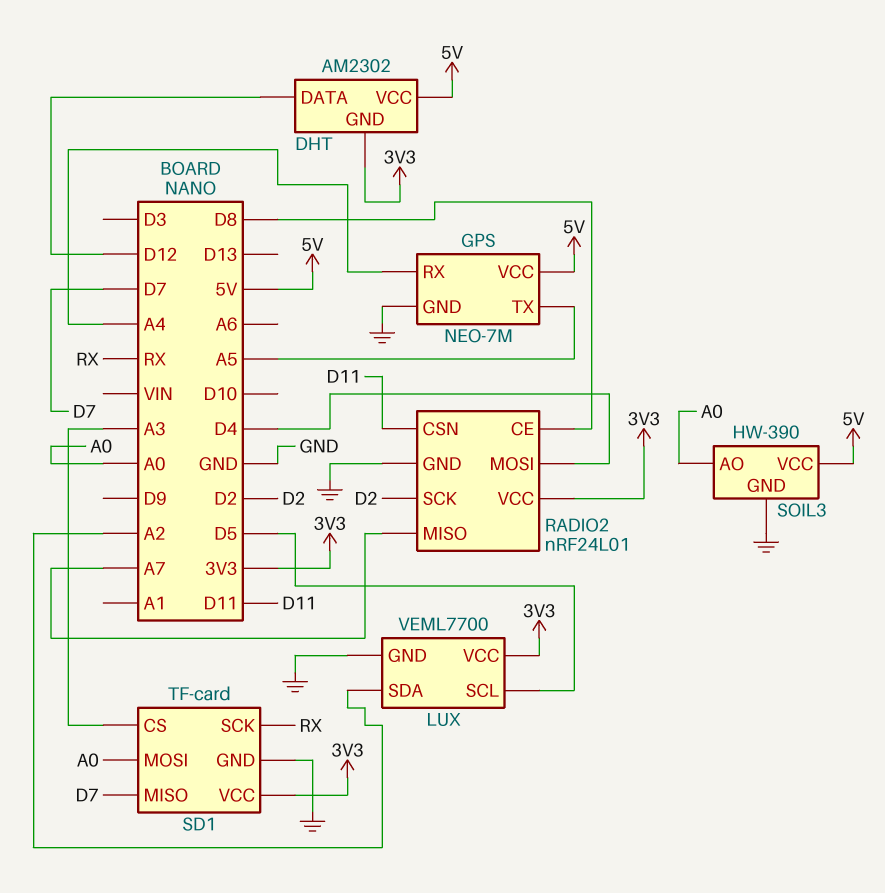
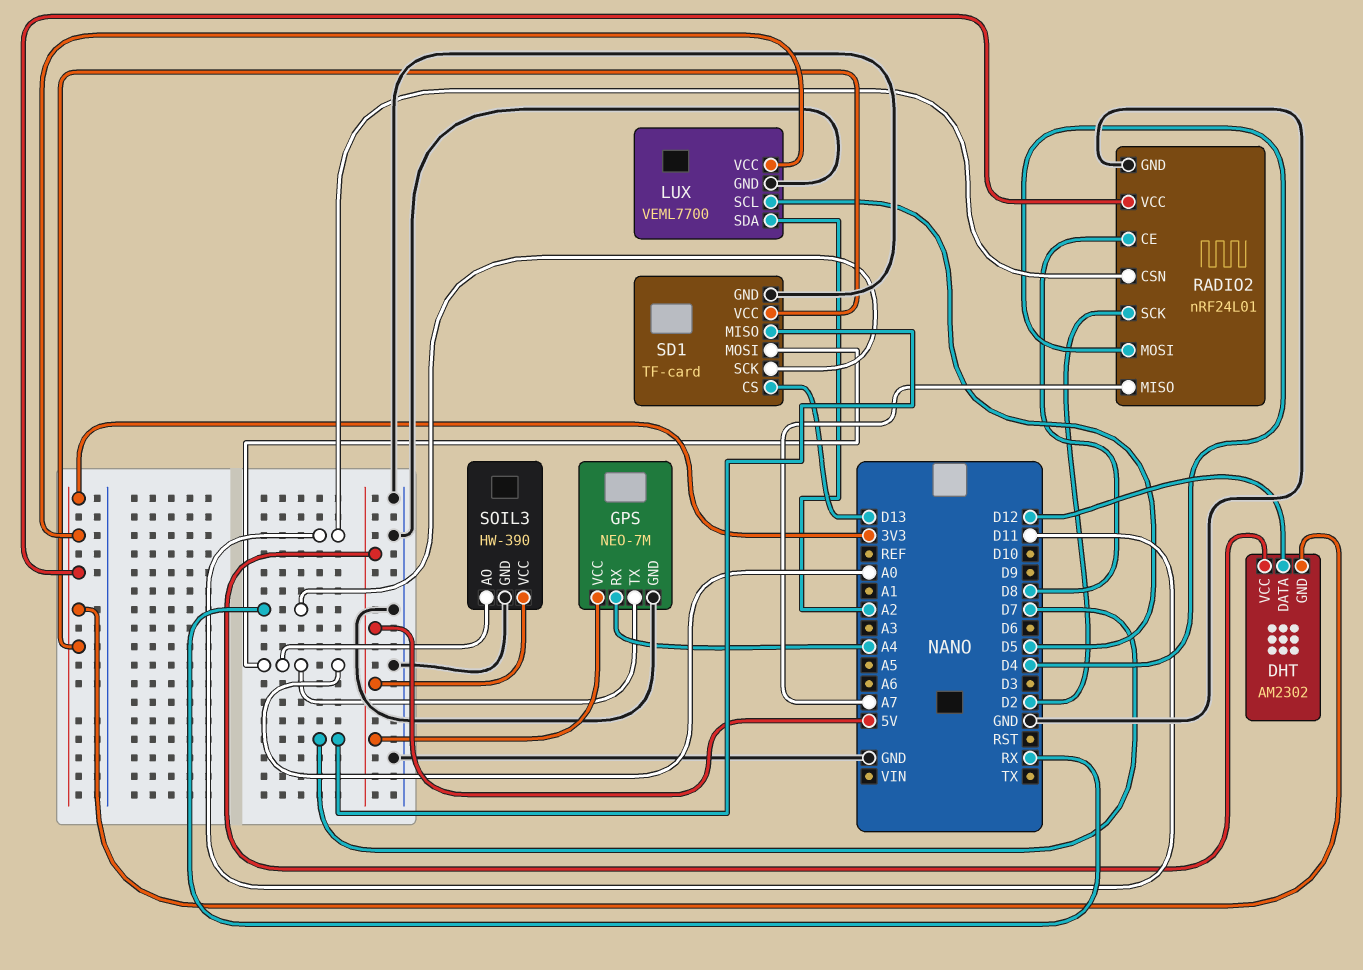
GPS pin TX: A5 -> A0
SD1 pin CS: A3 -> D13

